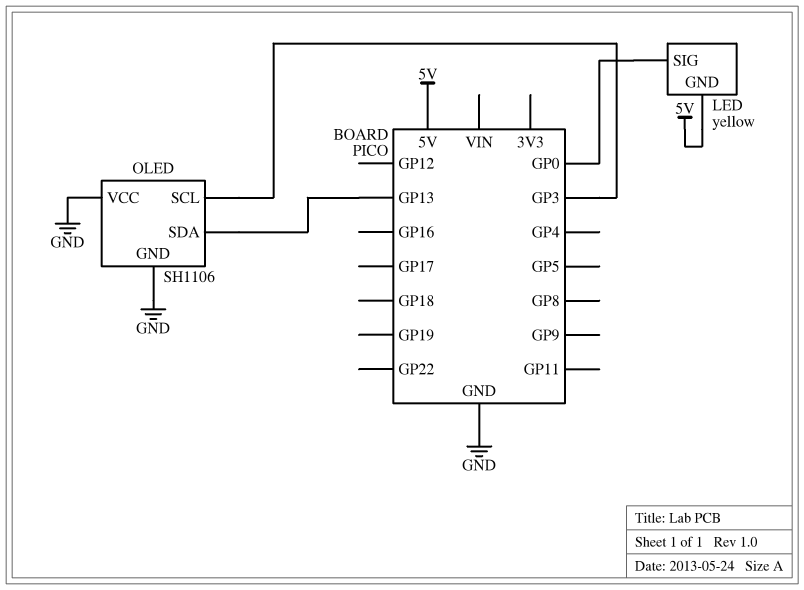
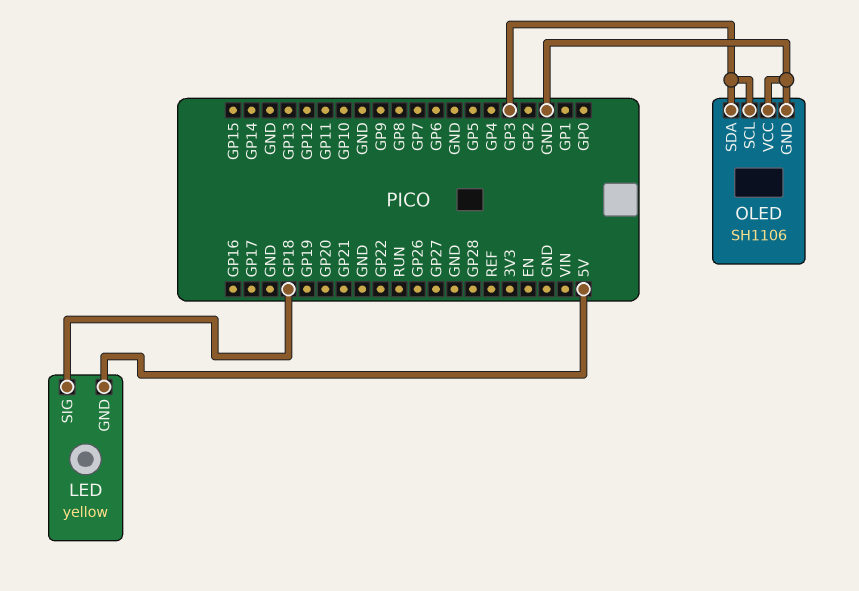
LED pin SIG: GP0 -> GP18
OLED pin SDA: GP13 -> GP3

